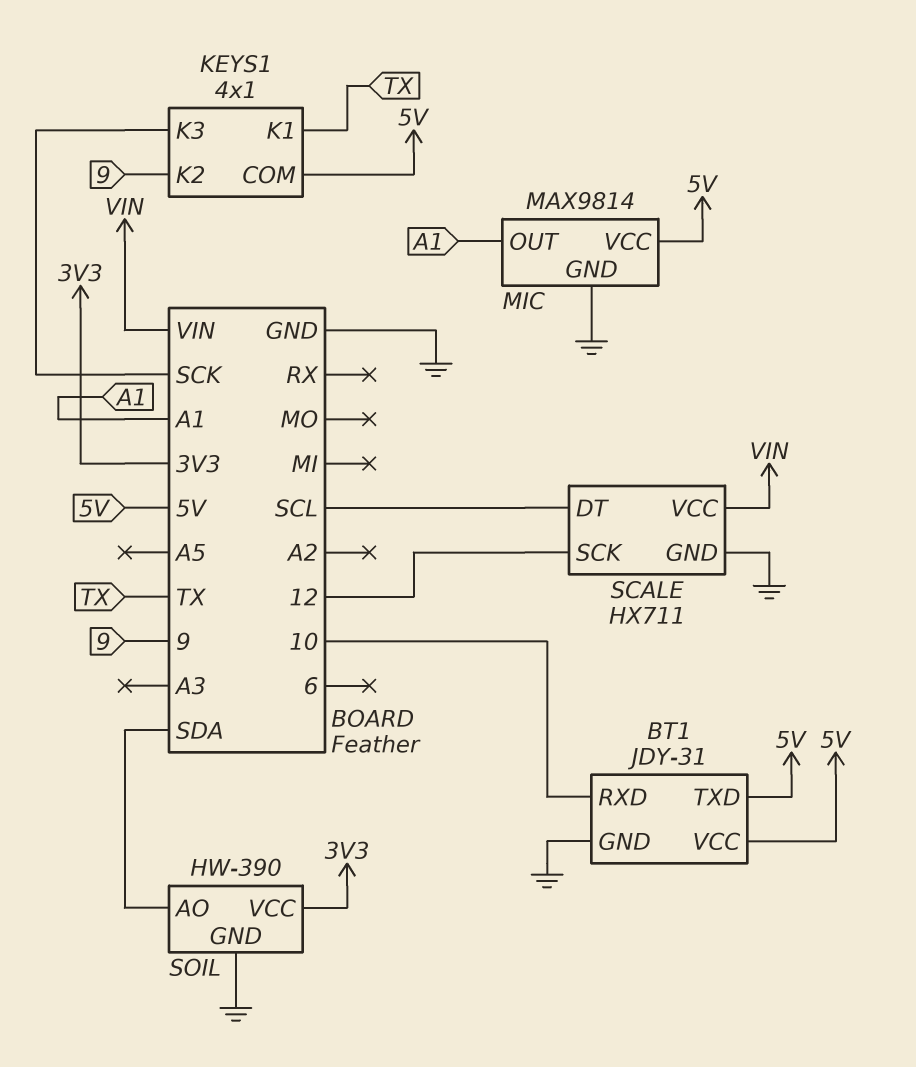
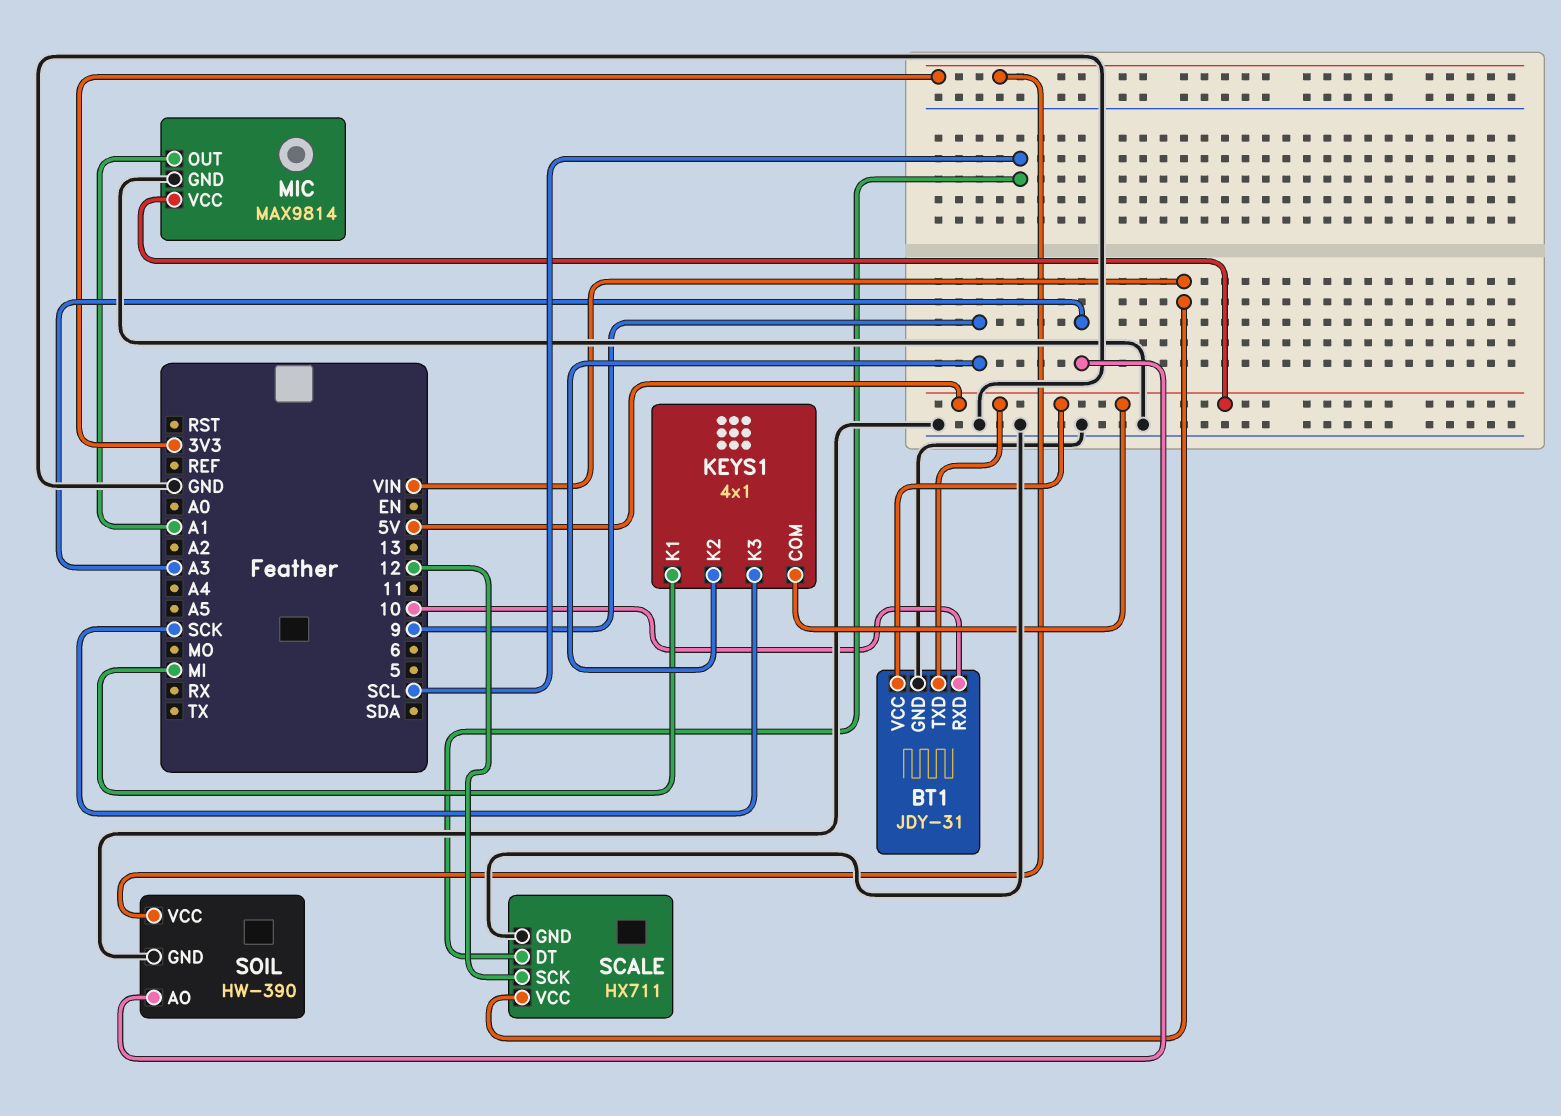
KEYS1 pin K1: TX -> MI
SOIL pin AO: SDA -> A3

